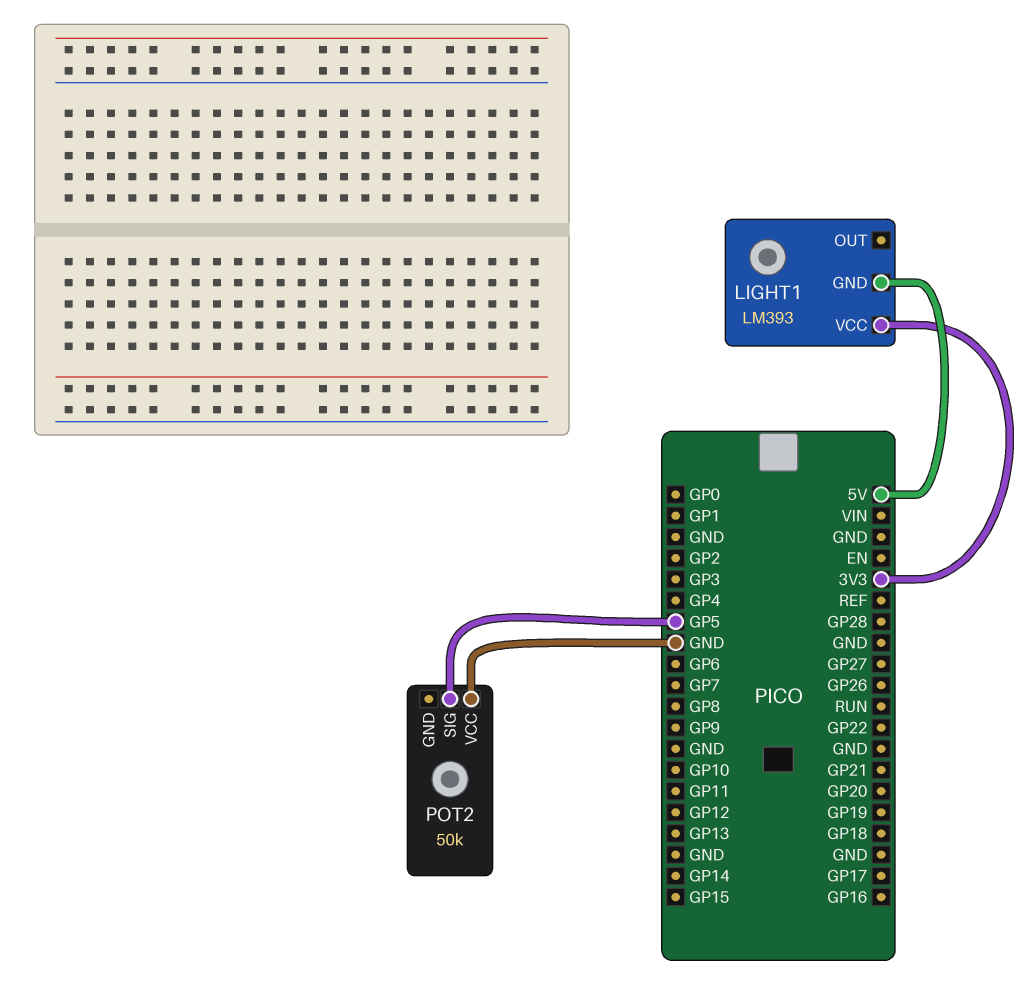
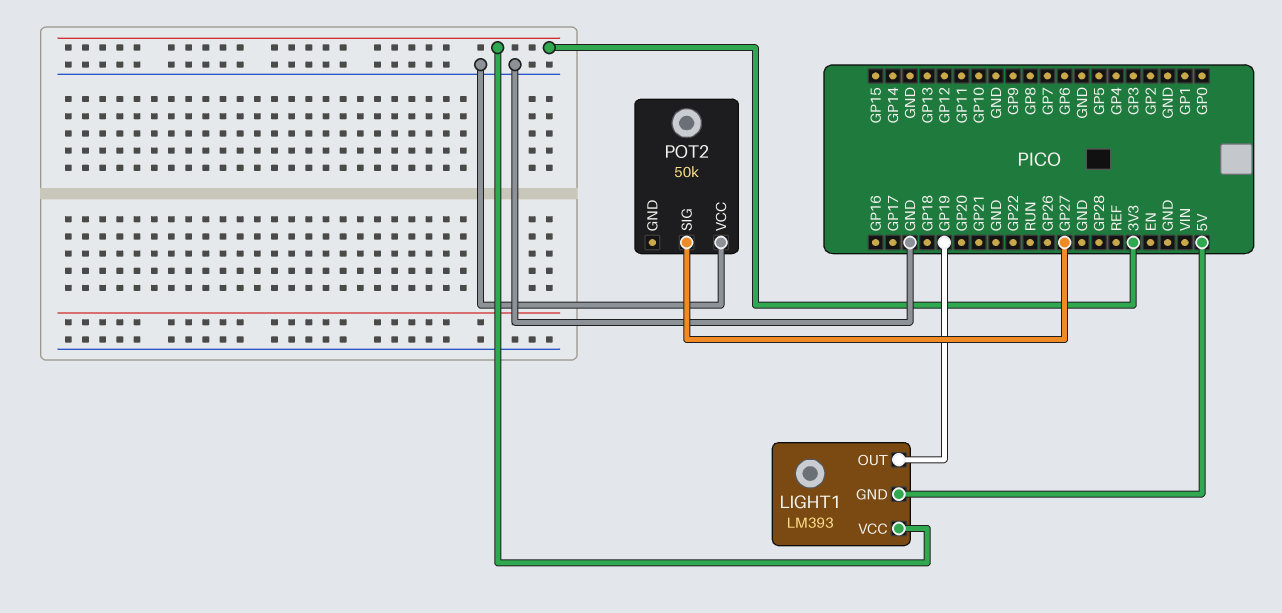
LIGHT1 pin OUT: none -> GP19
POT2 pin SIG: GP5 -> GP27

